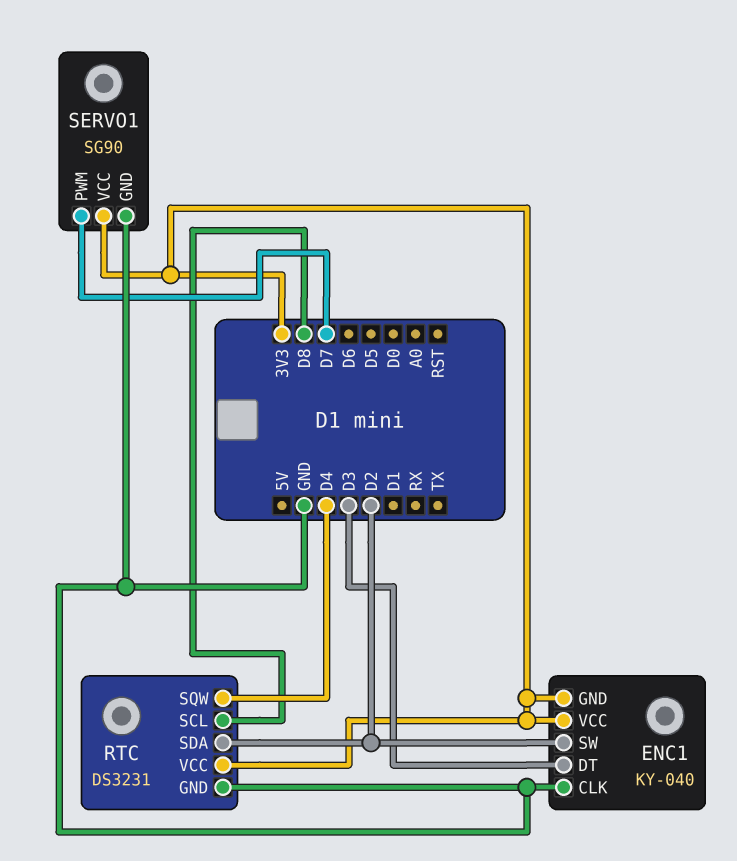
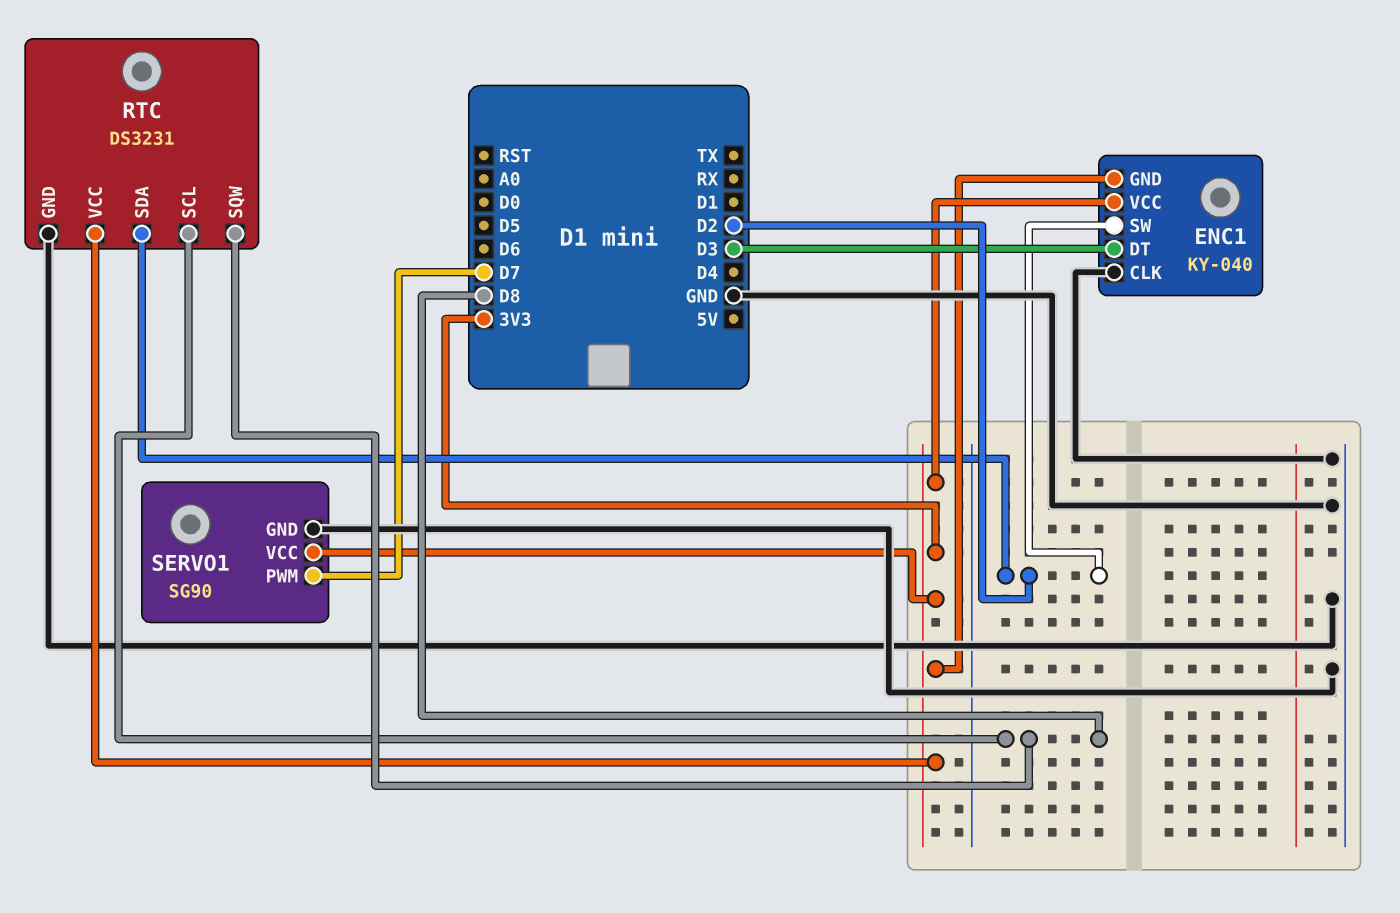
RTC pin SQW: D4 -> D8

